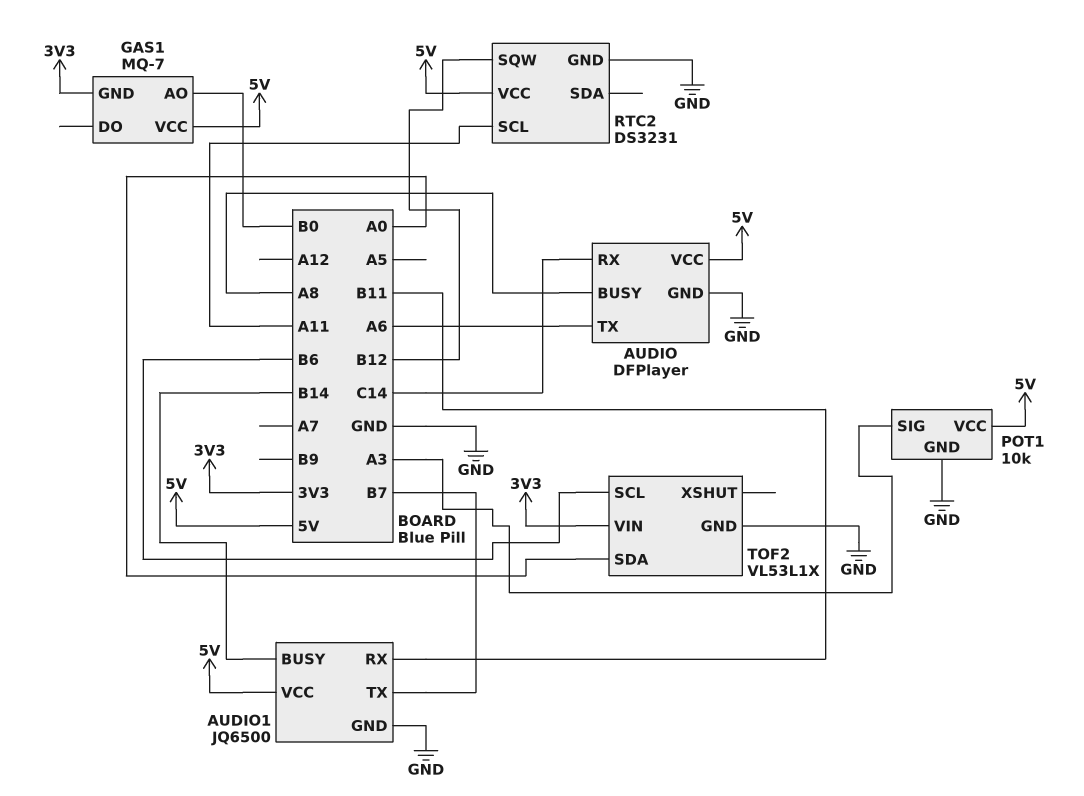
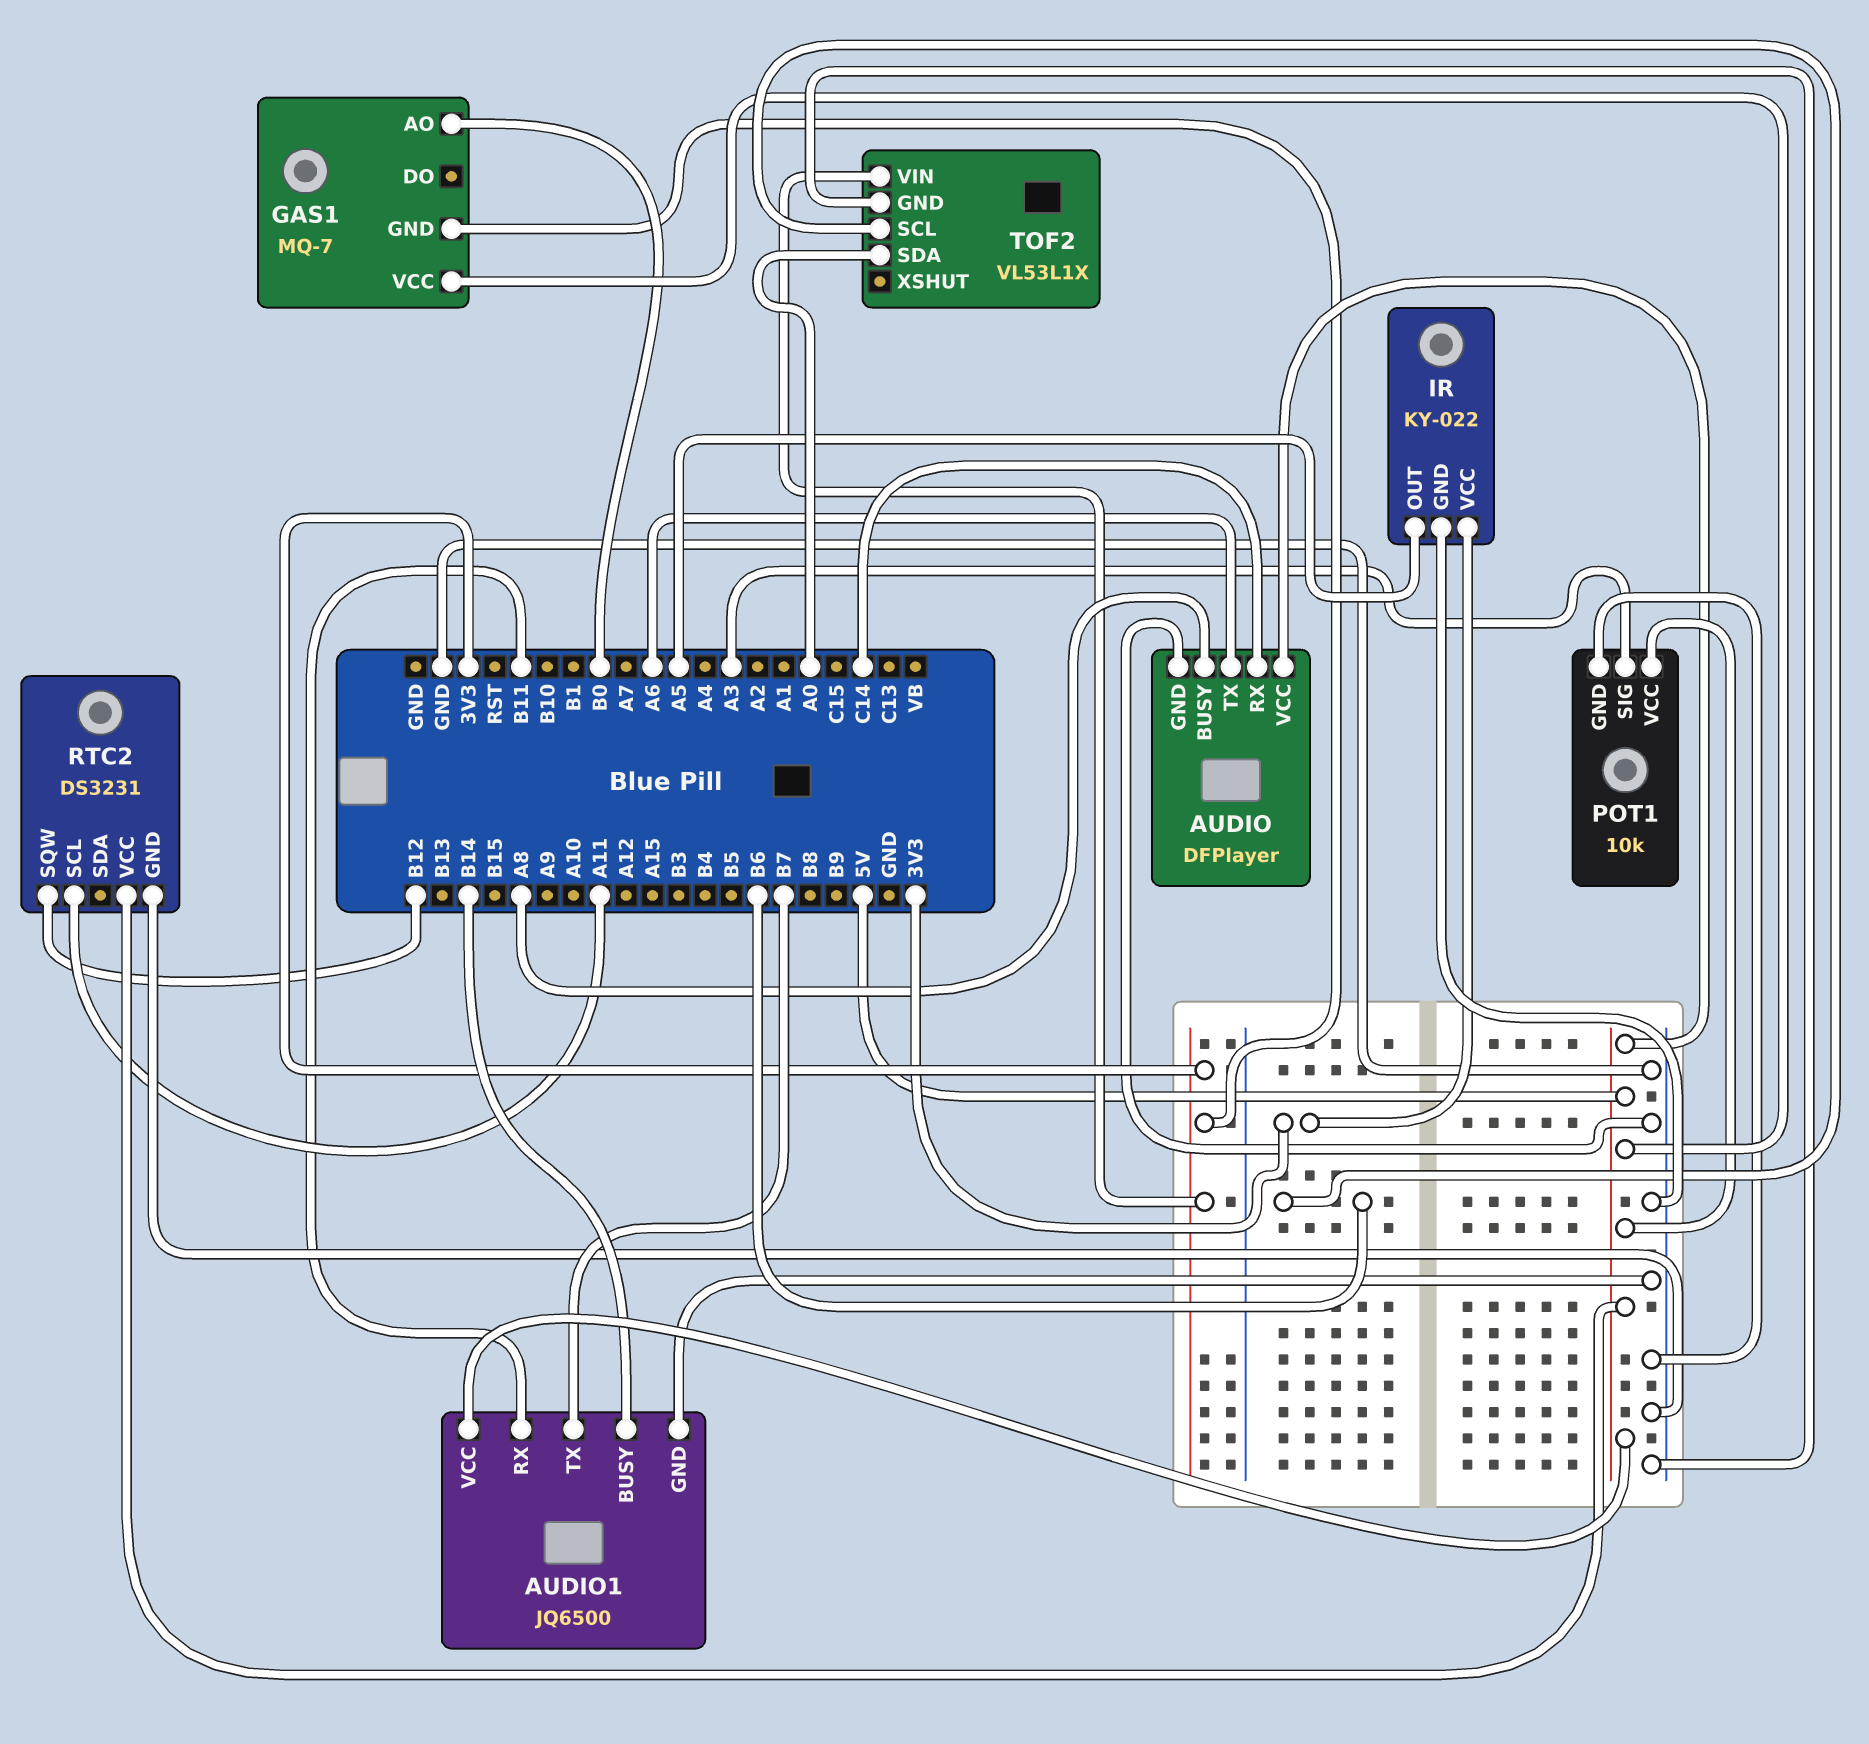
IR: none -> KY-022
IR pin GND: none -> GND
IR pin OUT: none -> A5
IR pin VCC: none -> 3V3

